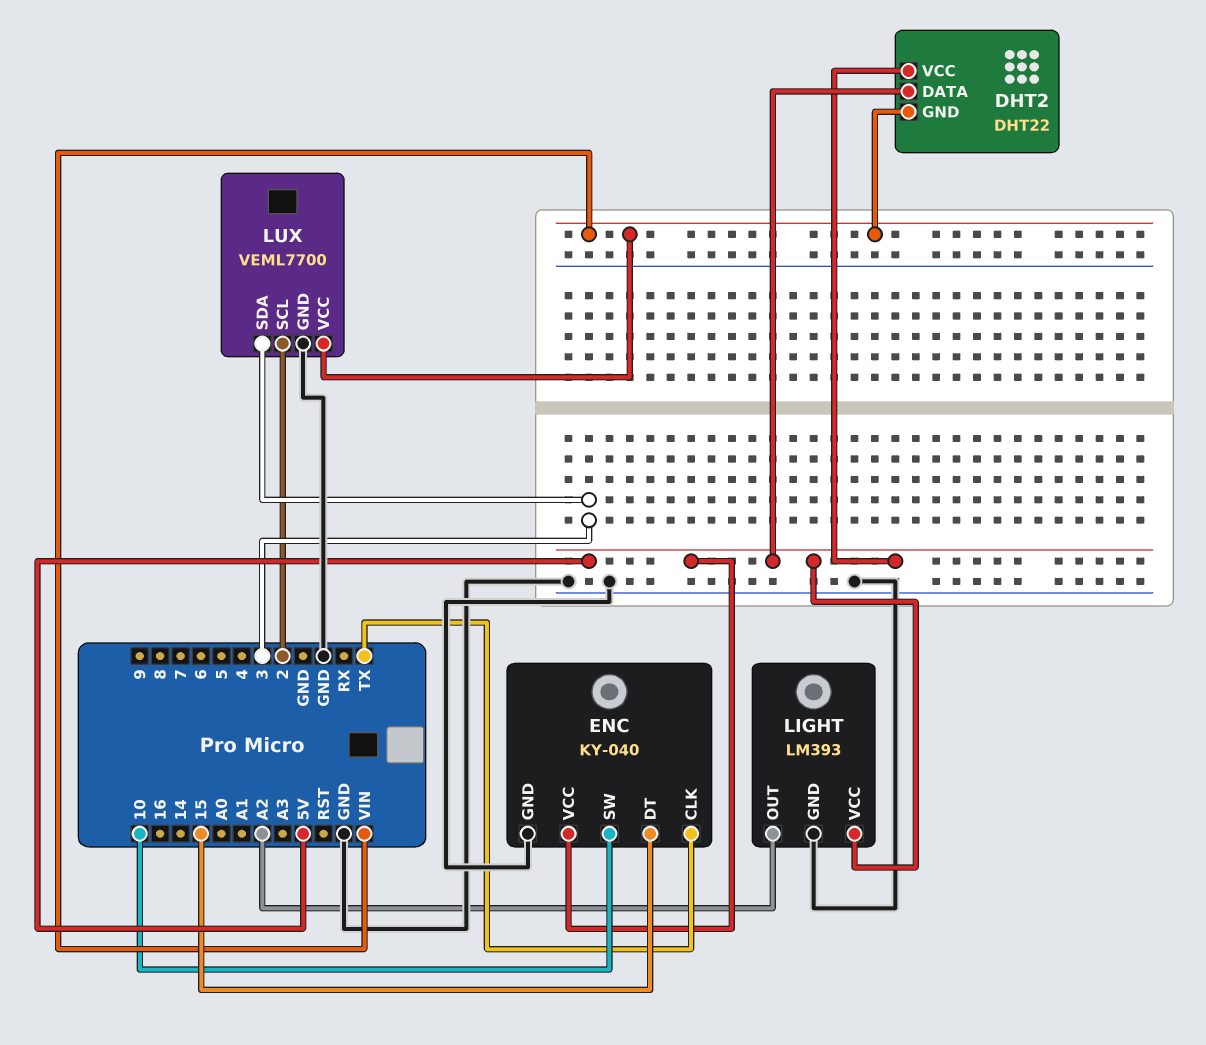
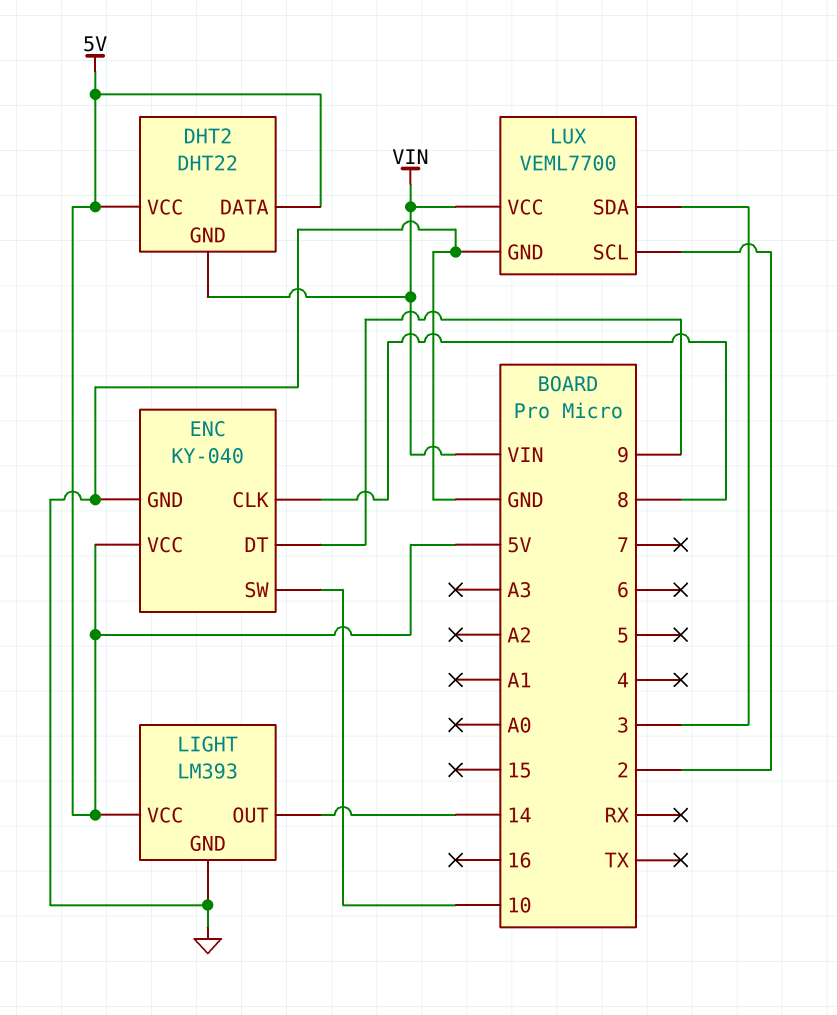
ENC pin CLK: TX -> 8
ENC pin DT: 15 -> 9
LIGHT pin OUT: A2 -> 14

